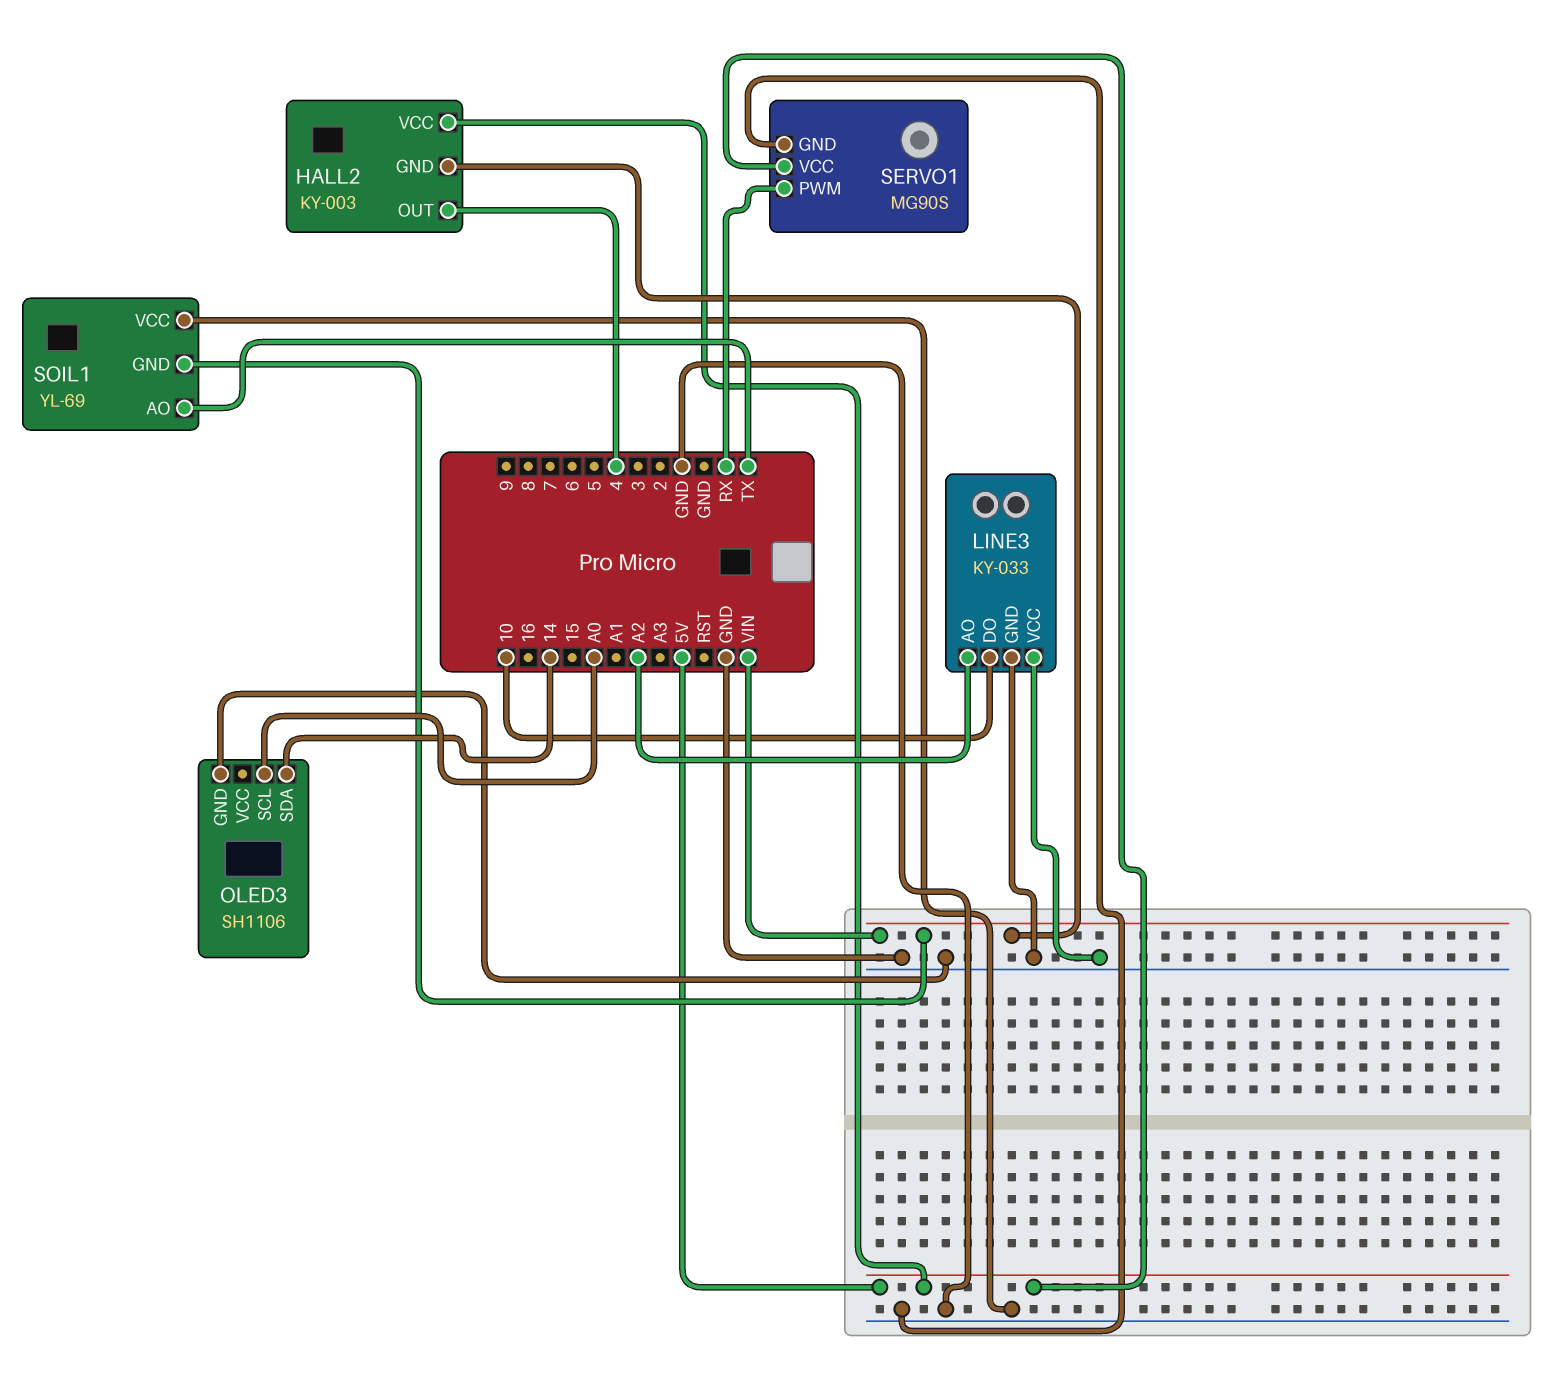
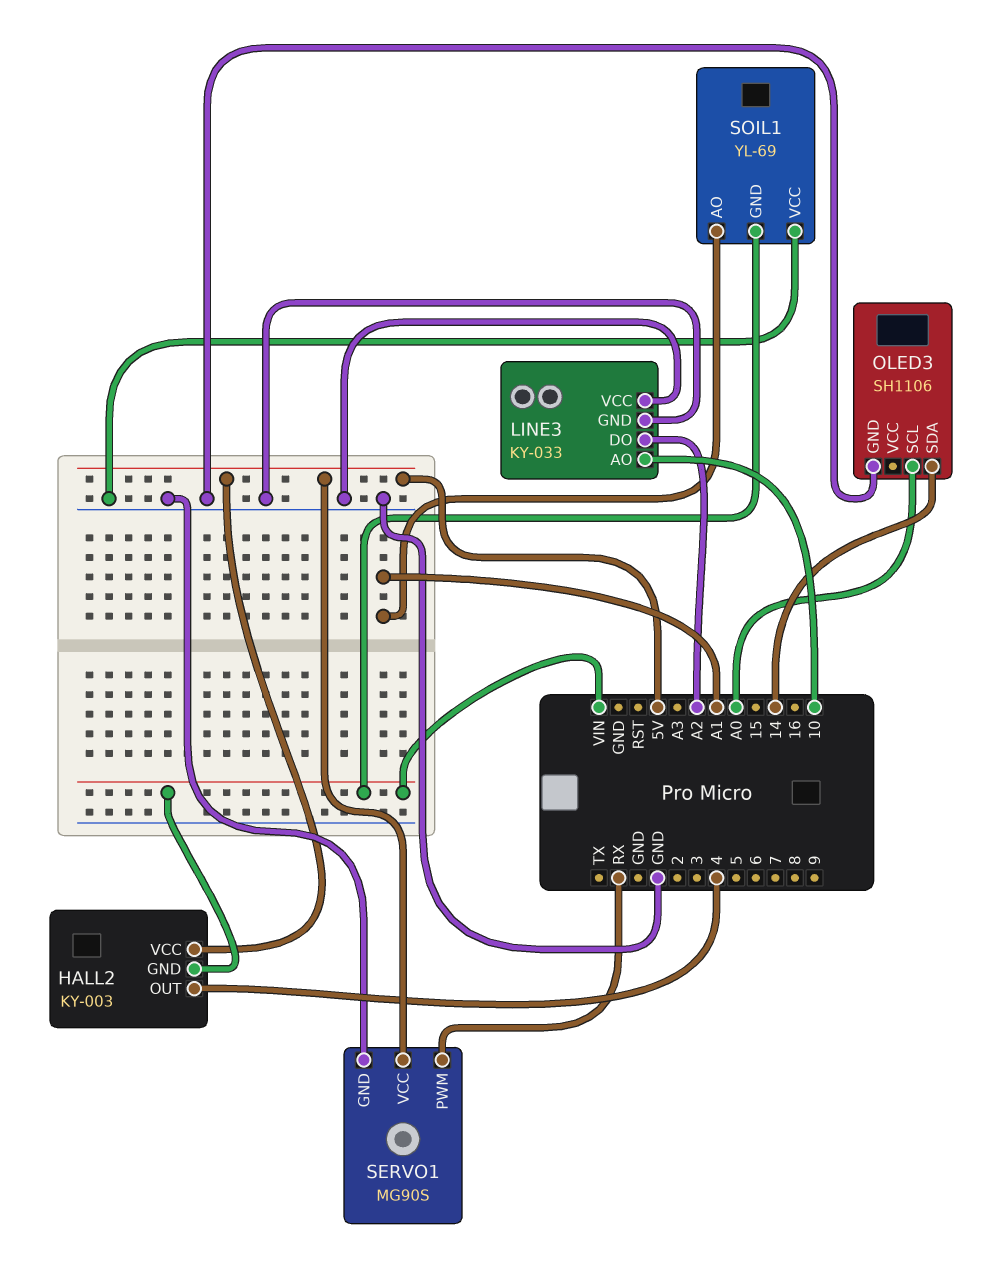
LINE3 pin AO: A2 -> 10
LINE3 pin DO: 10 -> A2
SOIL1 pin AO: TX -> A1

